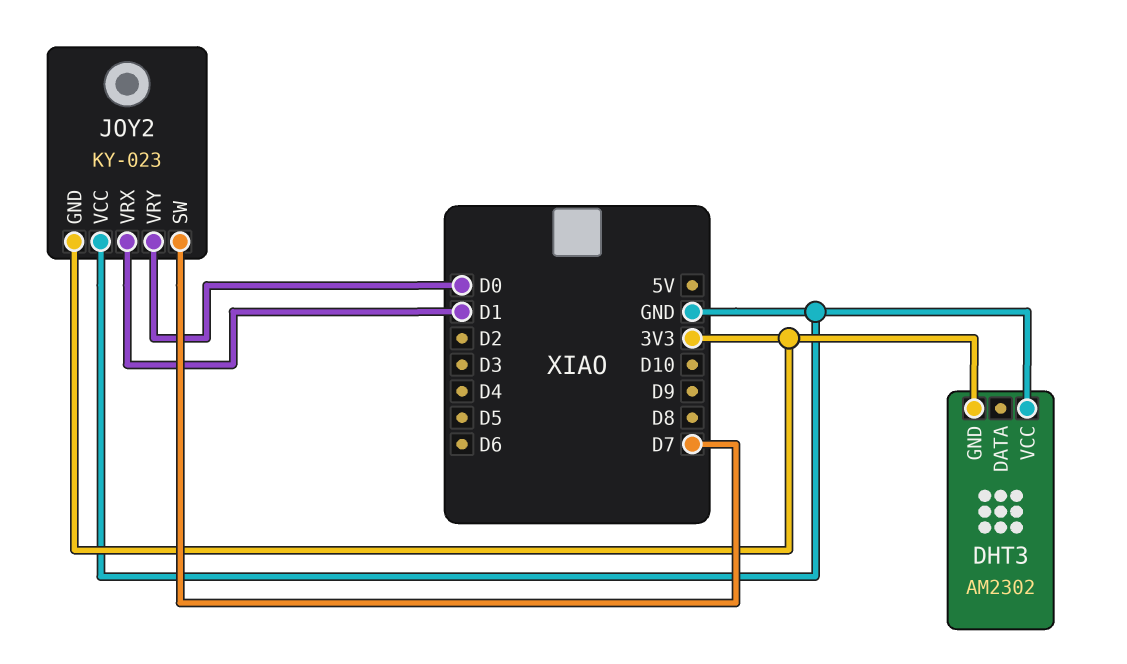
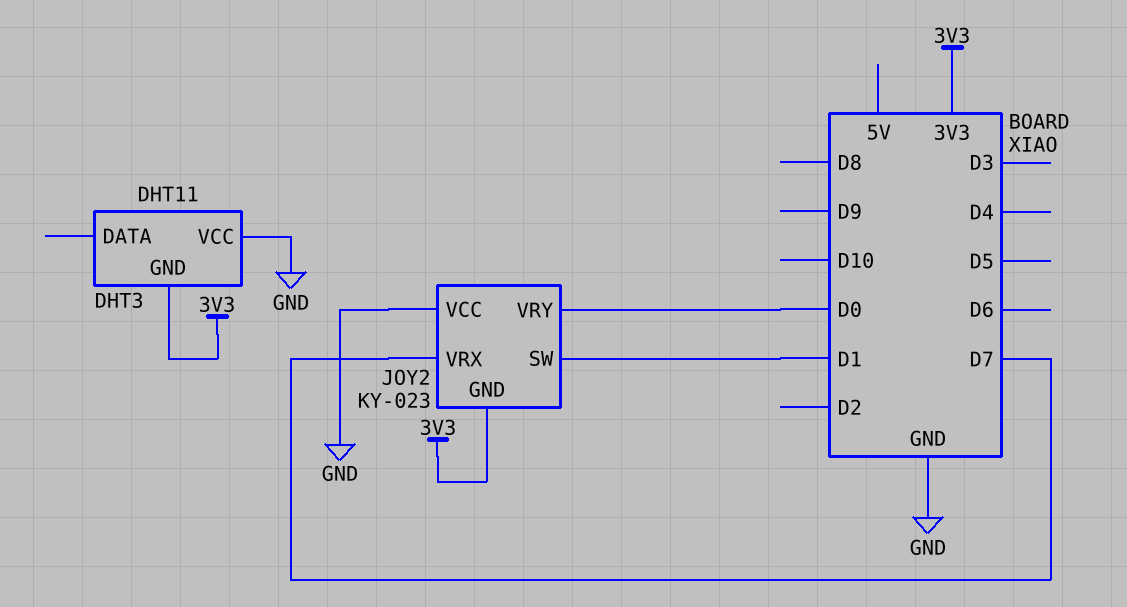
DHT3: AM2302 -> DHT11
JOY2 pin SW: D7 -> D1
JOY2 pin VRX: D1 -> D7

